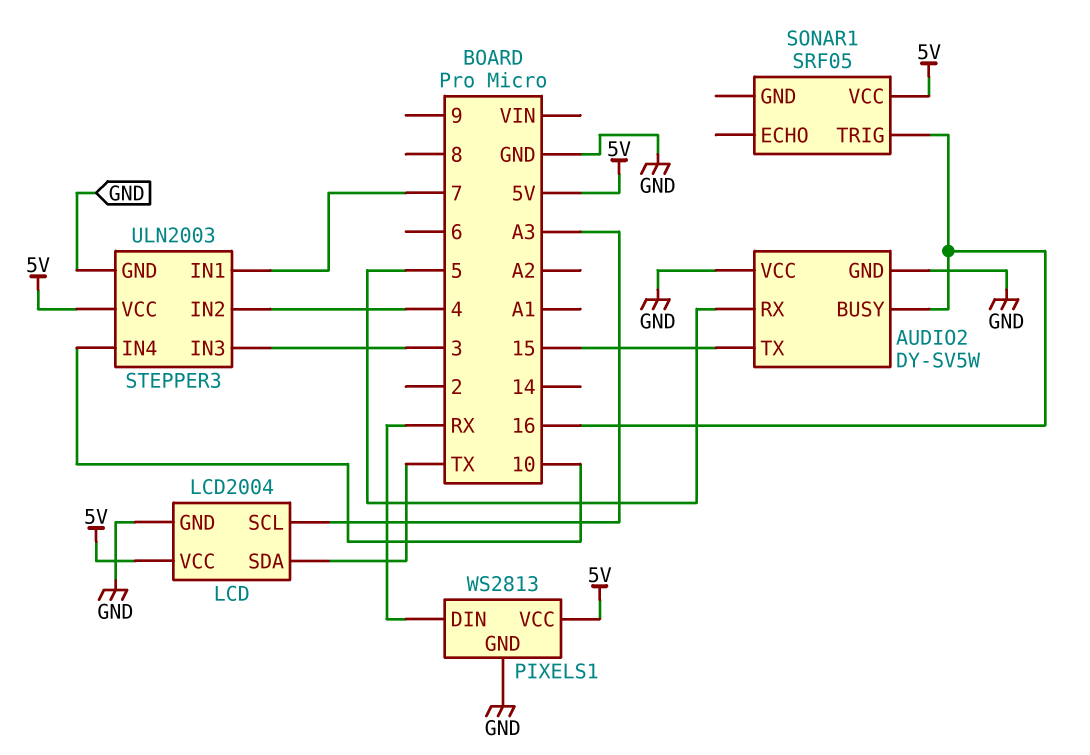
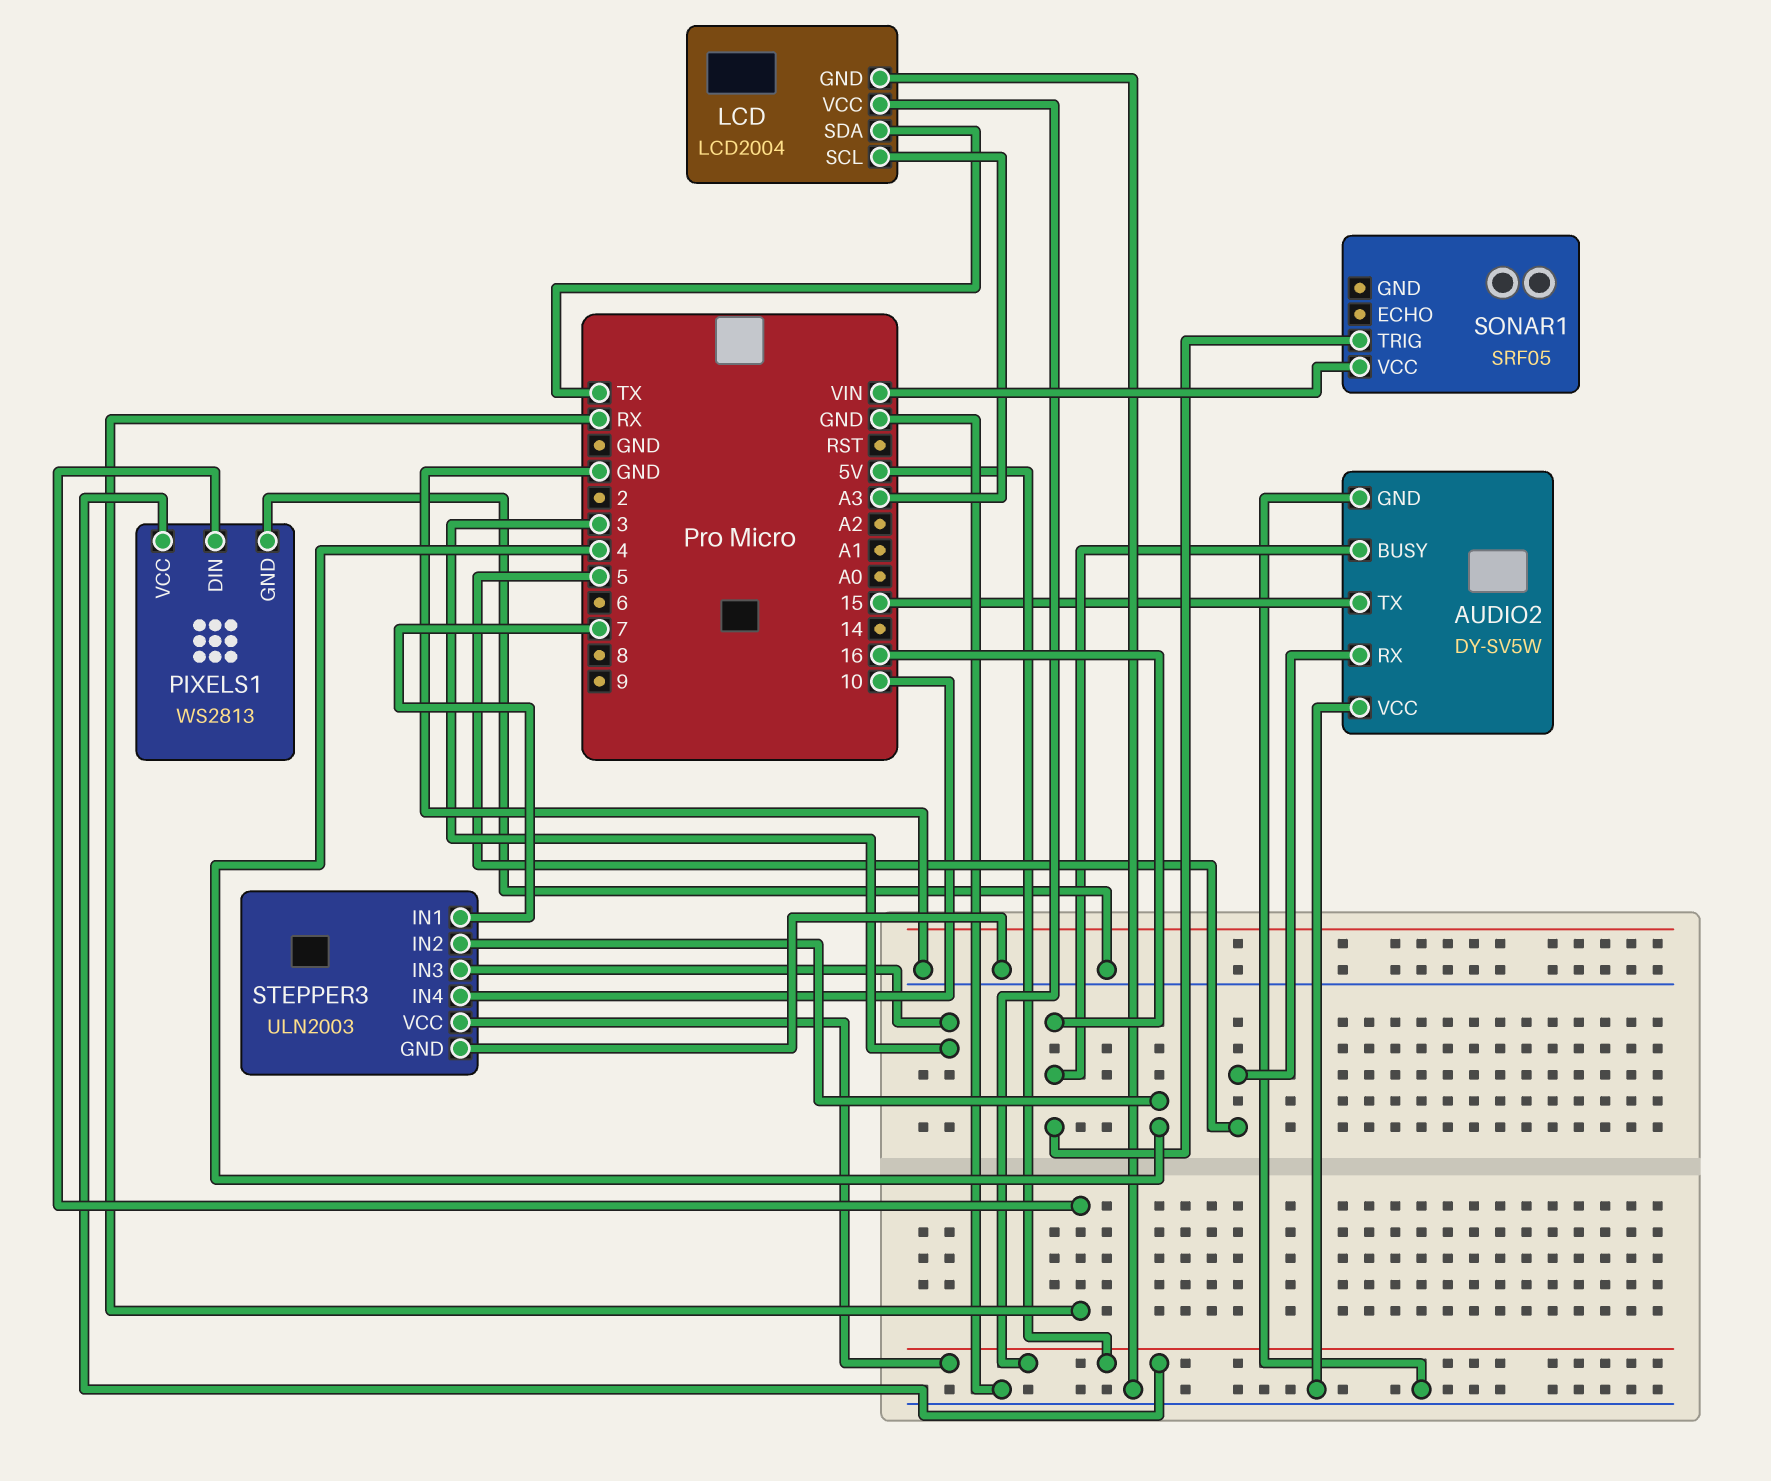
SONAR1 pin VCC: 5V -> VIN

